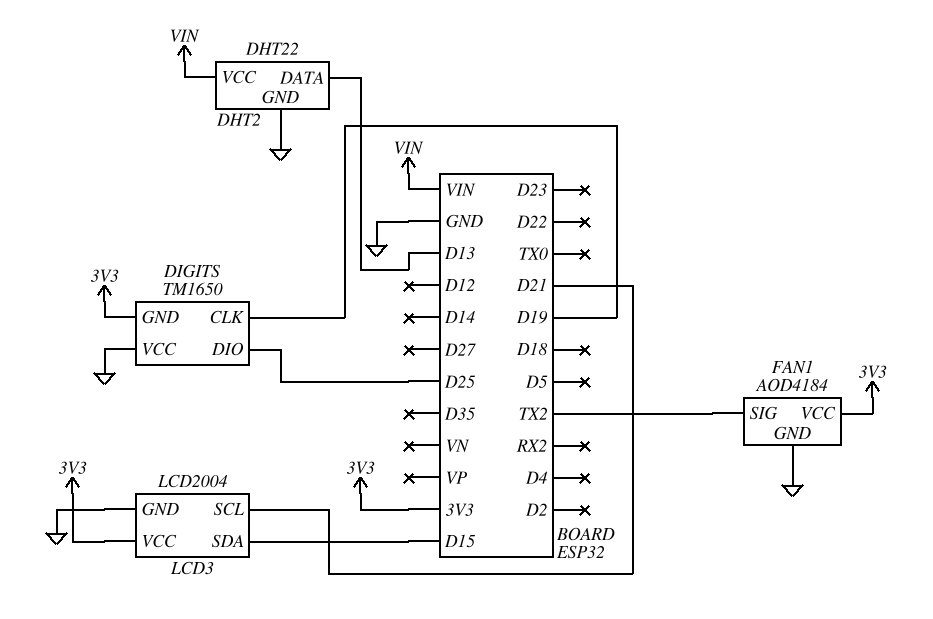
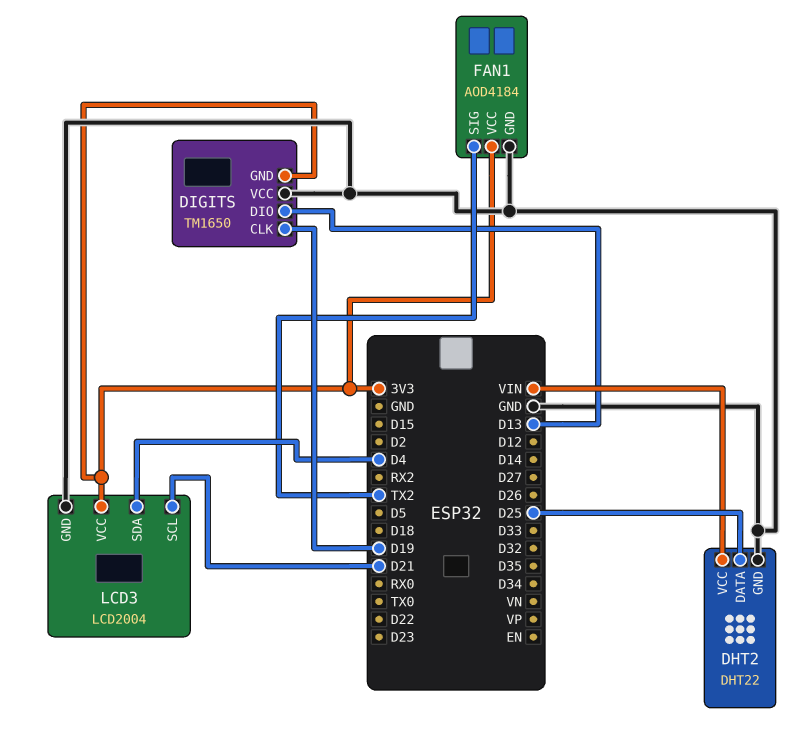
DHT2 pin DATA: D13 -> D25
DIGITS pin DIO: D25 -> D13
LCD3 pin SDA: D15 -> D4

